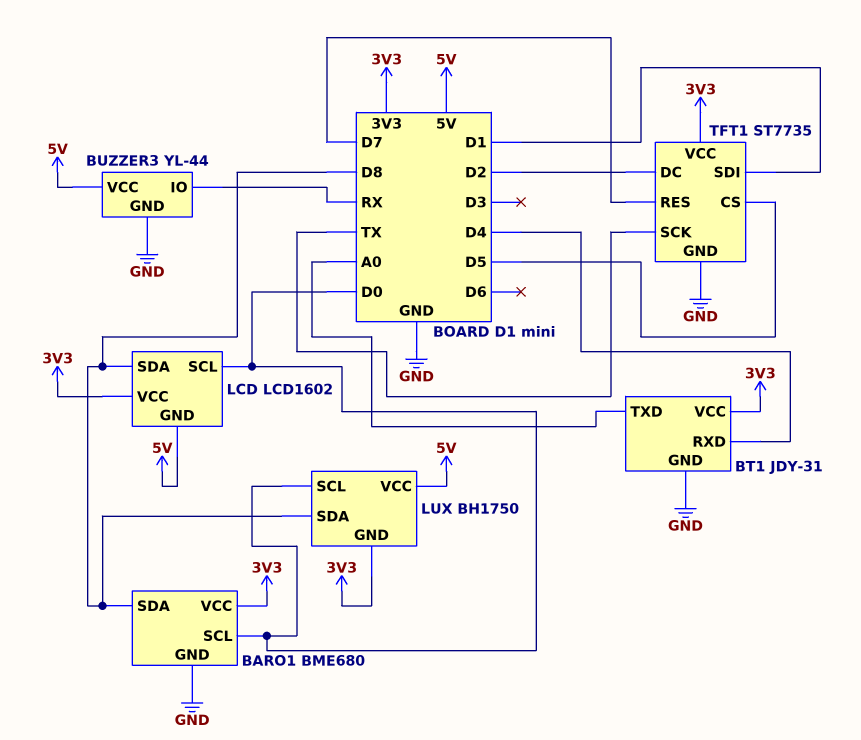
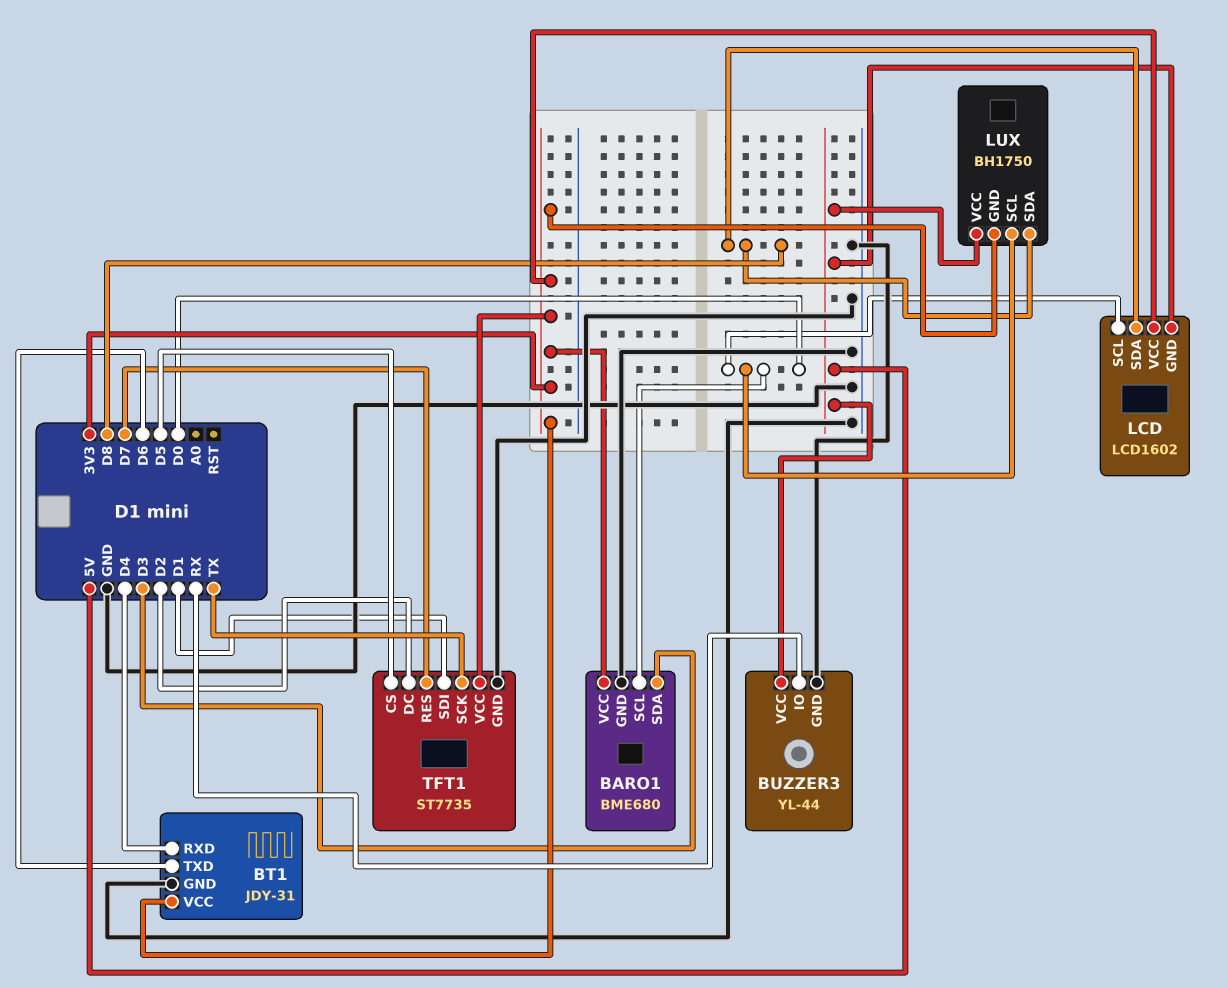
BARO1 pin SDA: D8 -> D3
BT1 pin TXD: A0 -> D6

